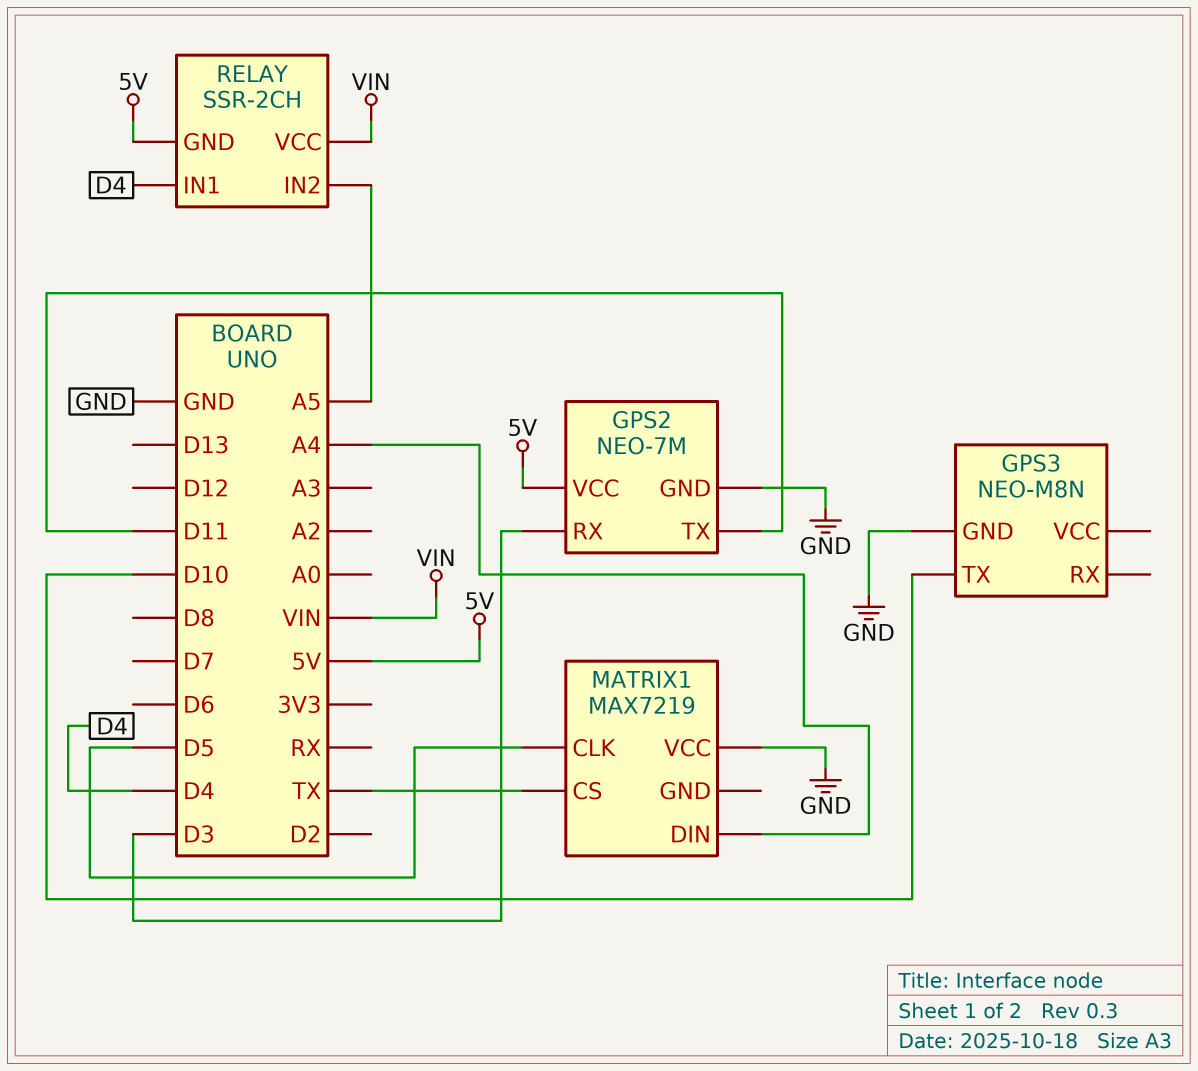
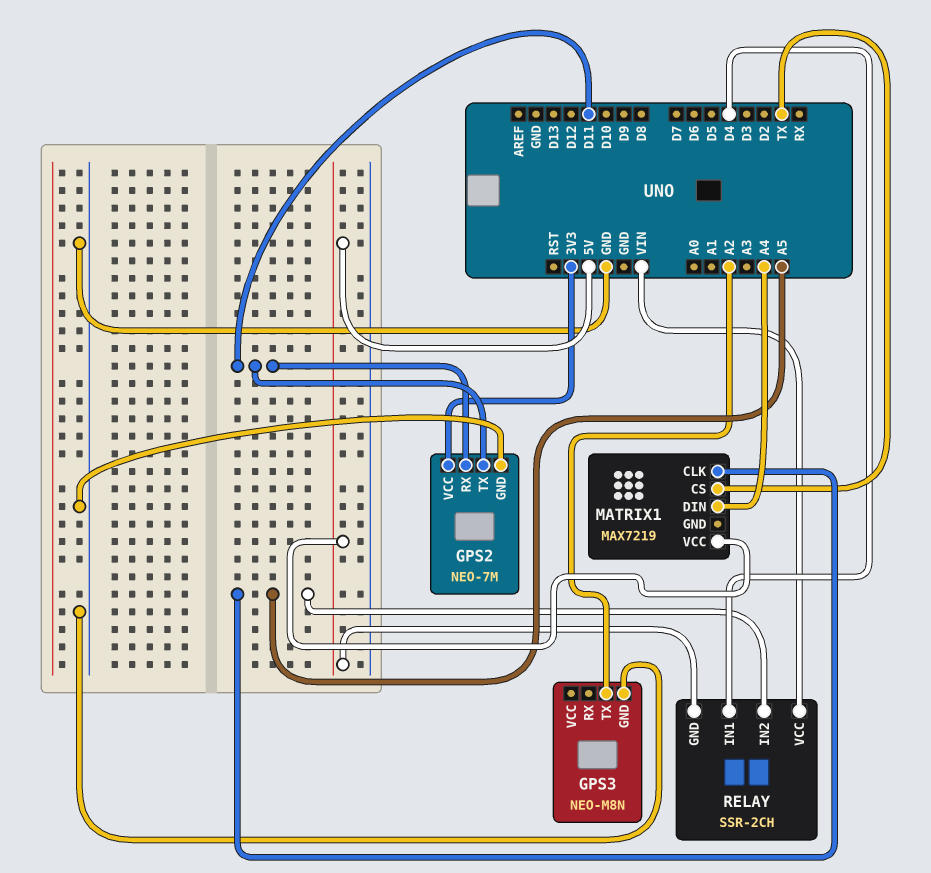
GPS2 pin RX: D3 -> D11
GPS2 pin VCC: 5V -> 3V3
GPS3 pin TX: D10 -> A2
MATRIX1 pin CLK: D5 -> A5
MATRIX1 pin VCC: GND -> 5V

